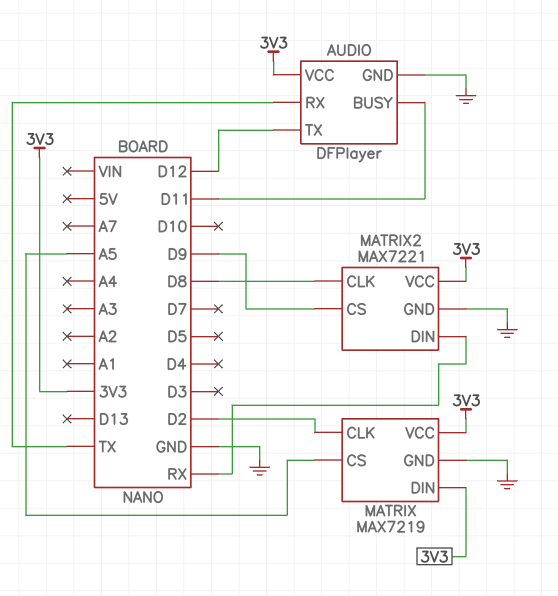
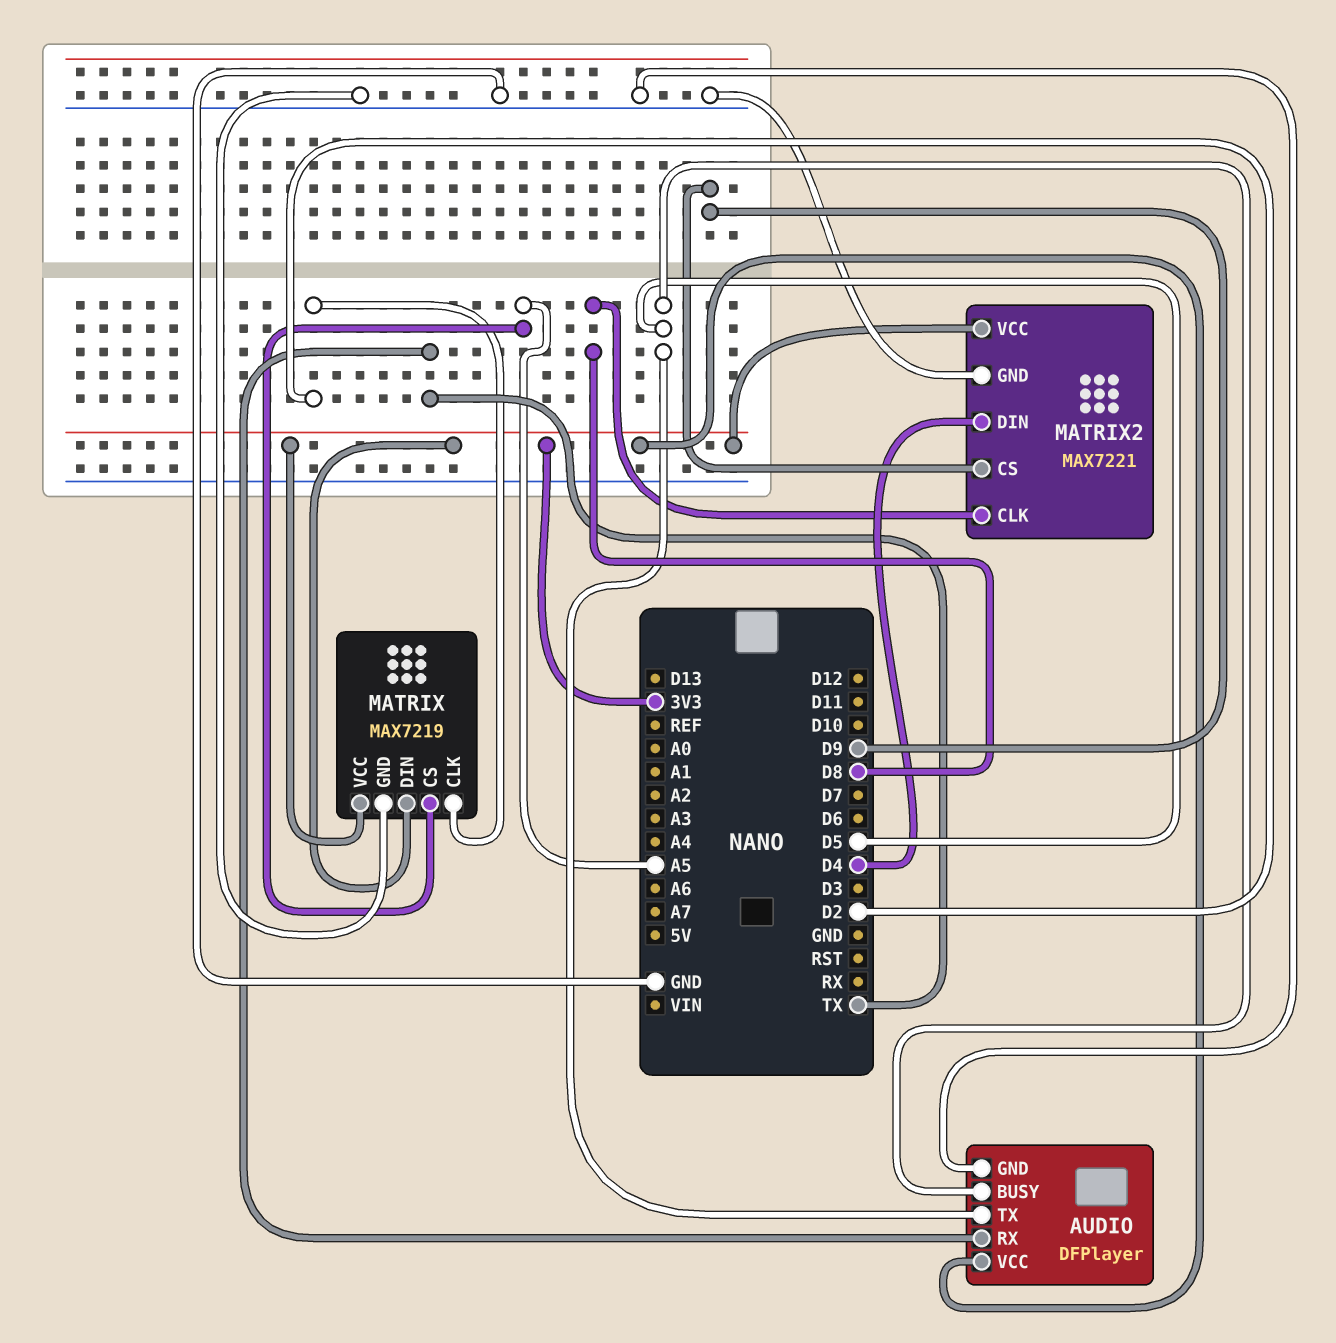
AUDIO pin BUSY: D11 -> D5
AUDIO pin TX: D12 -> D5
MATRIX2 pin DIN: RX -> D4

